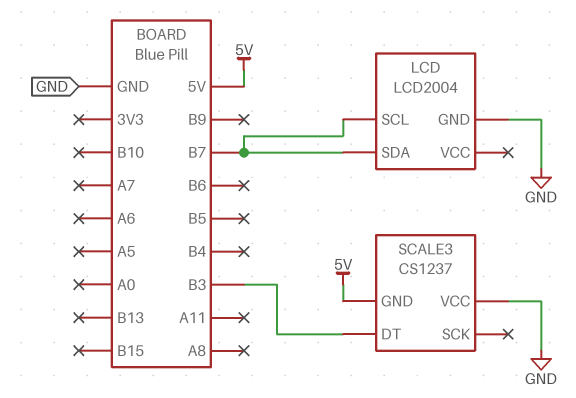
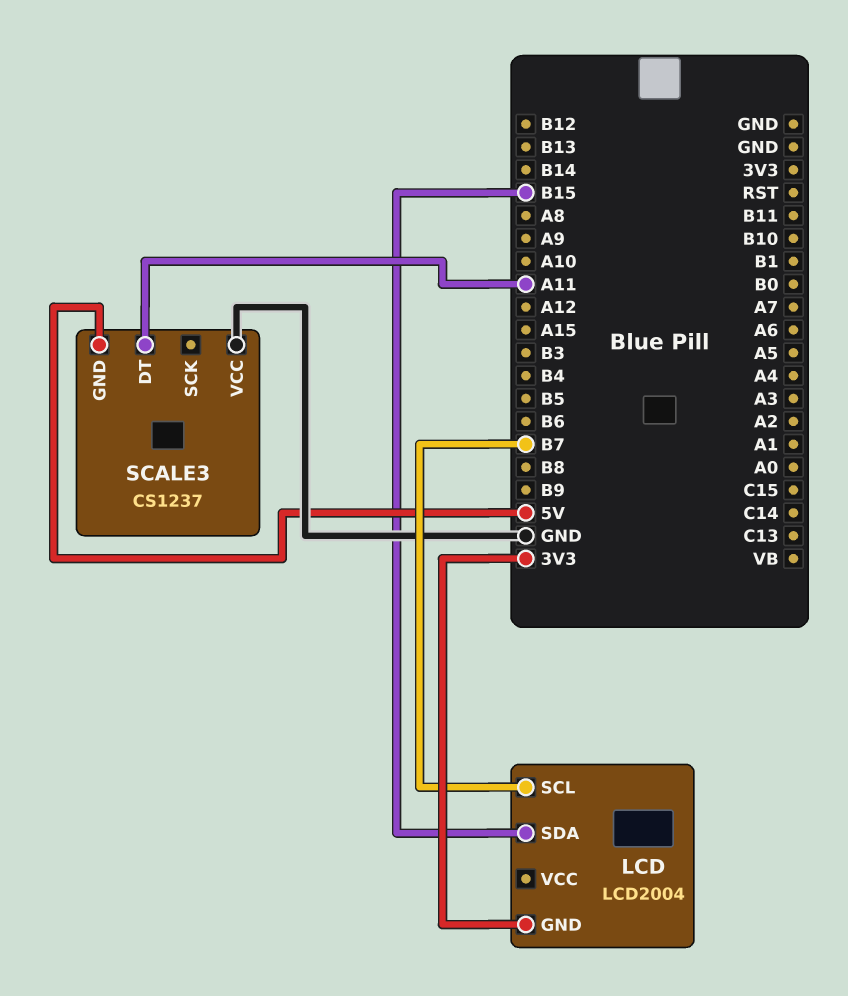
LCD pin GND: GND -> 3V3
LCD pin SDA: B7 -> B15
SCALE3 pin DT: B3 -> A11

